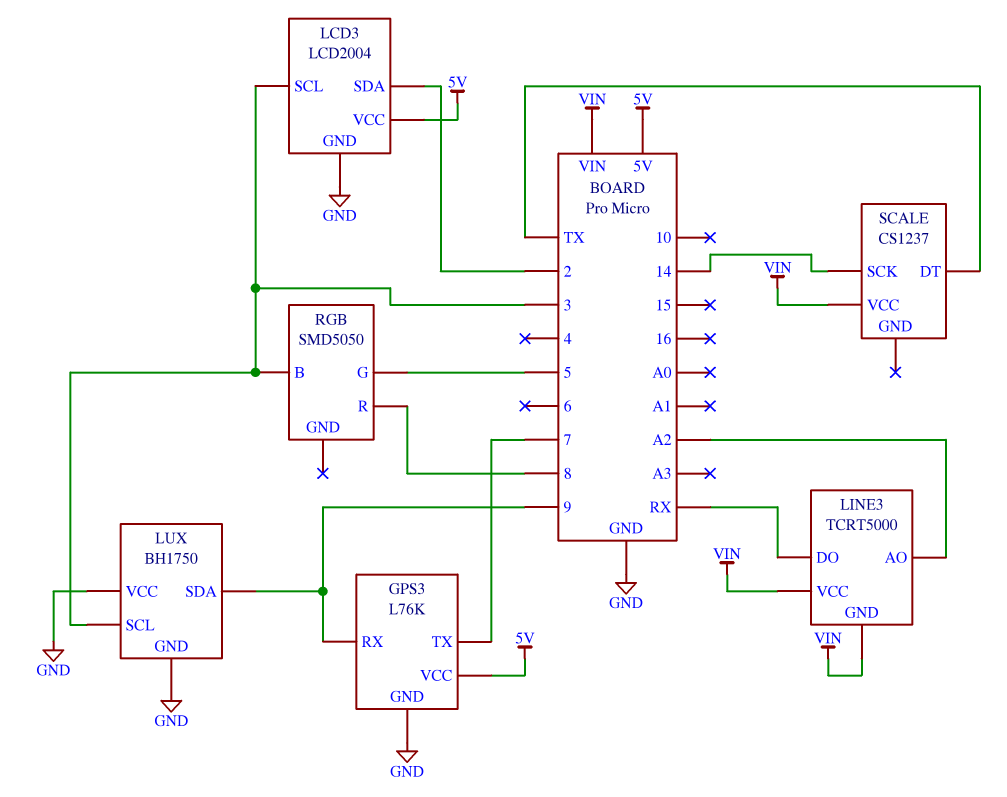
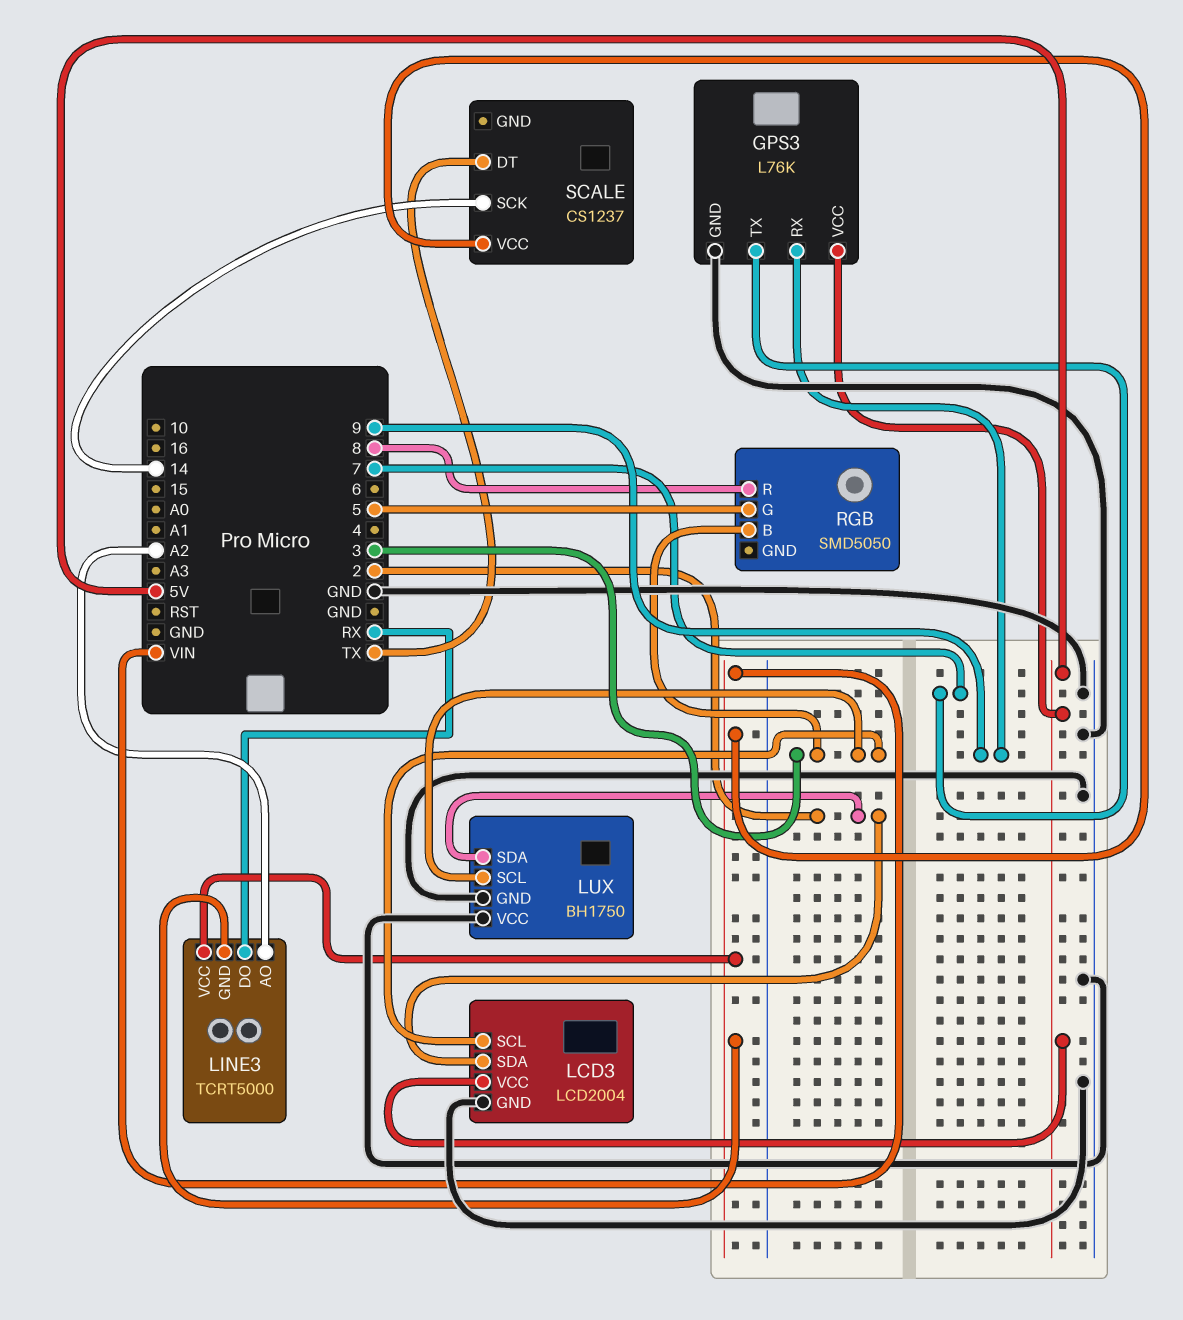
LUX pin SDA: 9 -> 2

